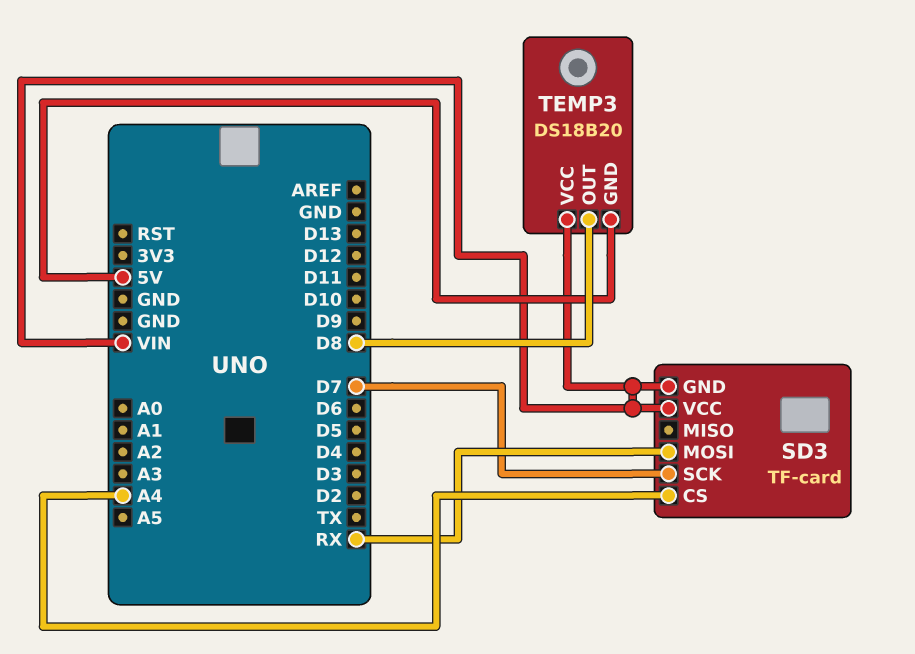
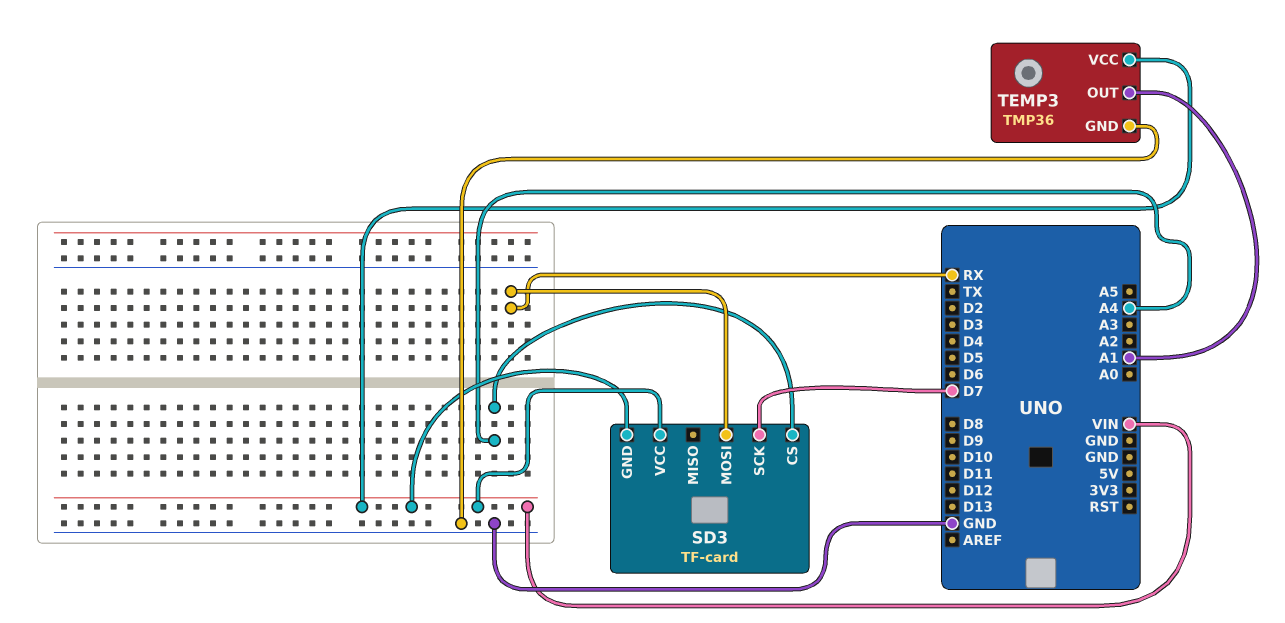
TEMP3: DS18B20 -> TMP36
TEMP3 pin GND: 5V -> GND
TEMP3 pin OUT: D8 -> A1

